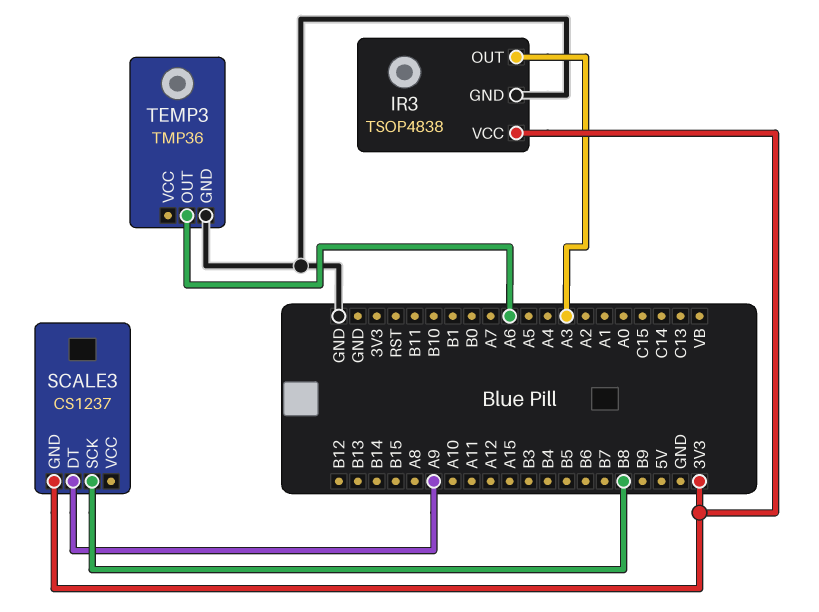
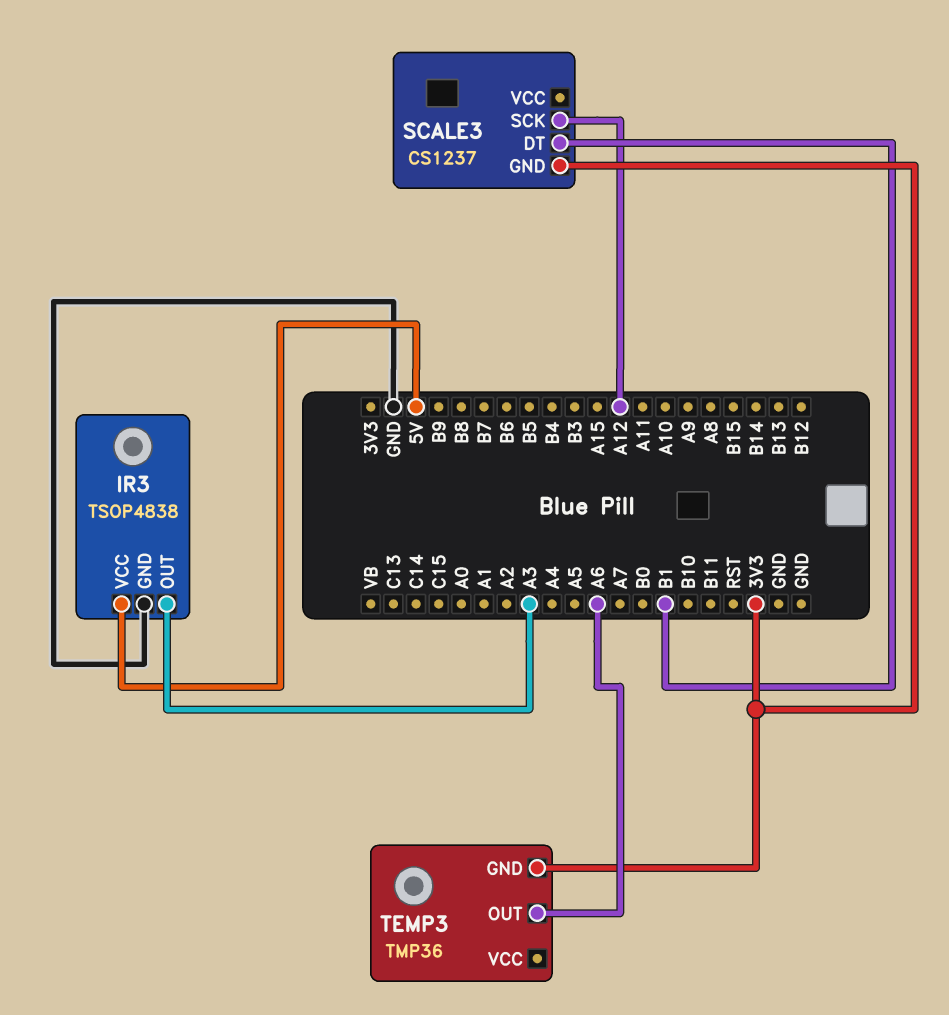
IR3 pin VCC: 3V3 -> 5V
SCALE3 pin DT: A9 -> B1
SCALE3 pin SCK: B8 -> A12
TEMP3 pin GND: GND -> 3V3

